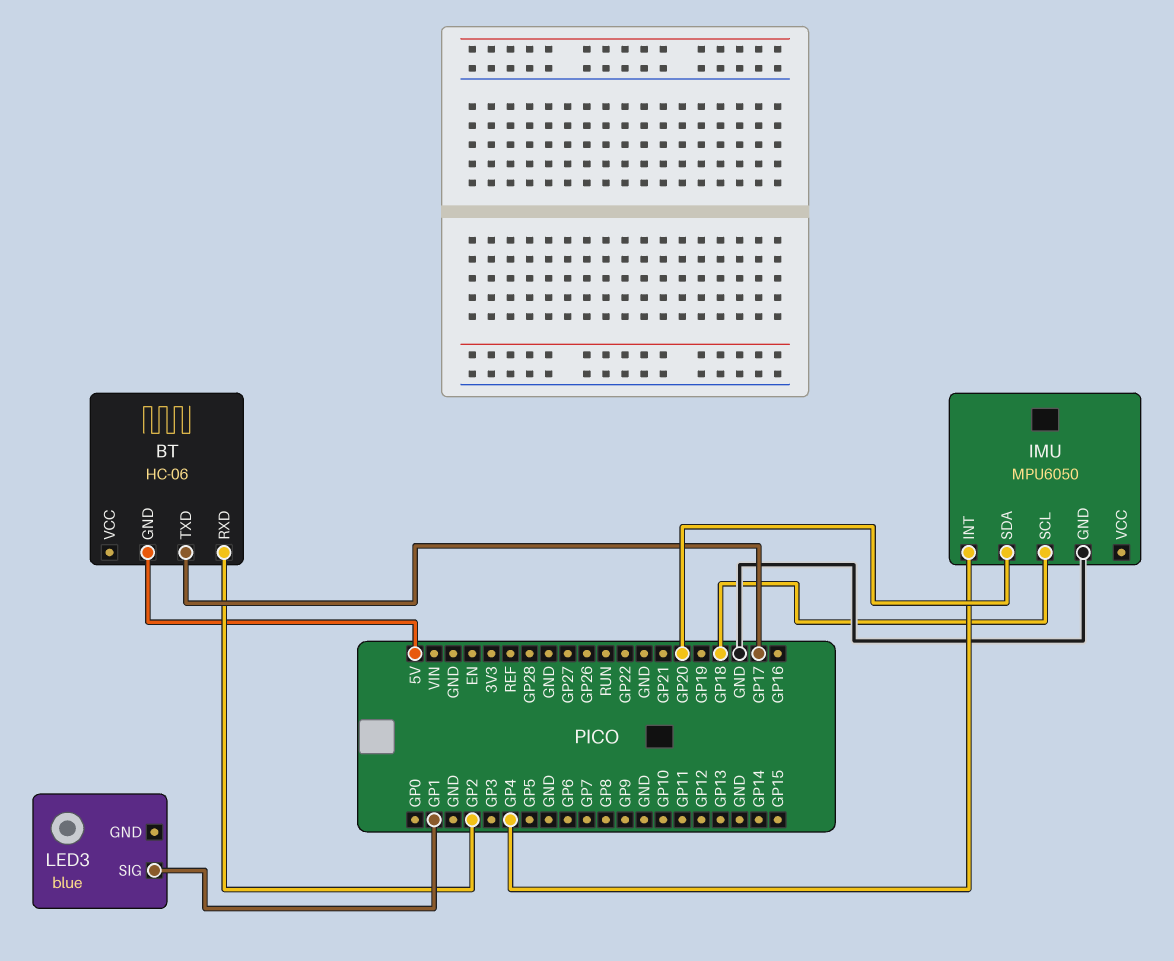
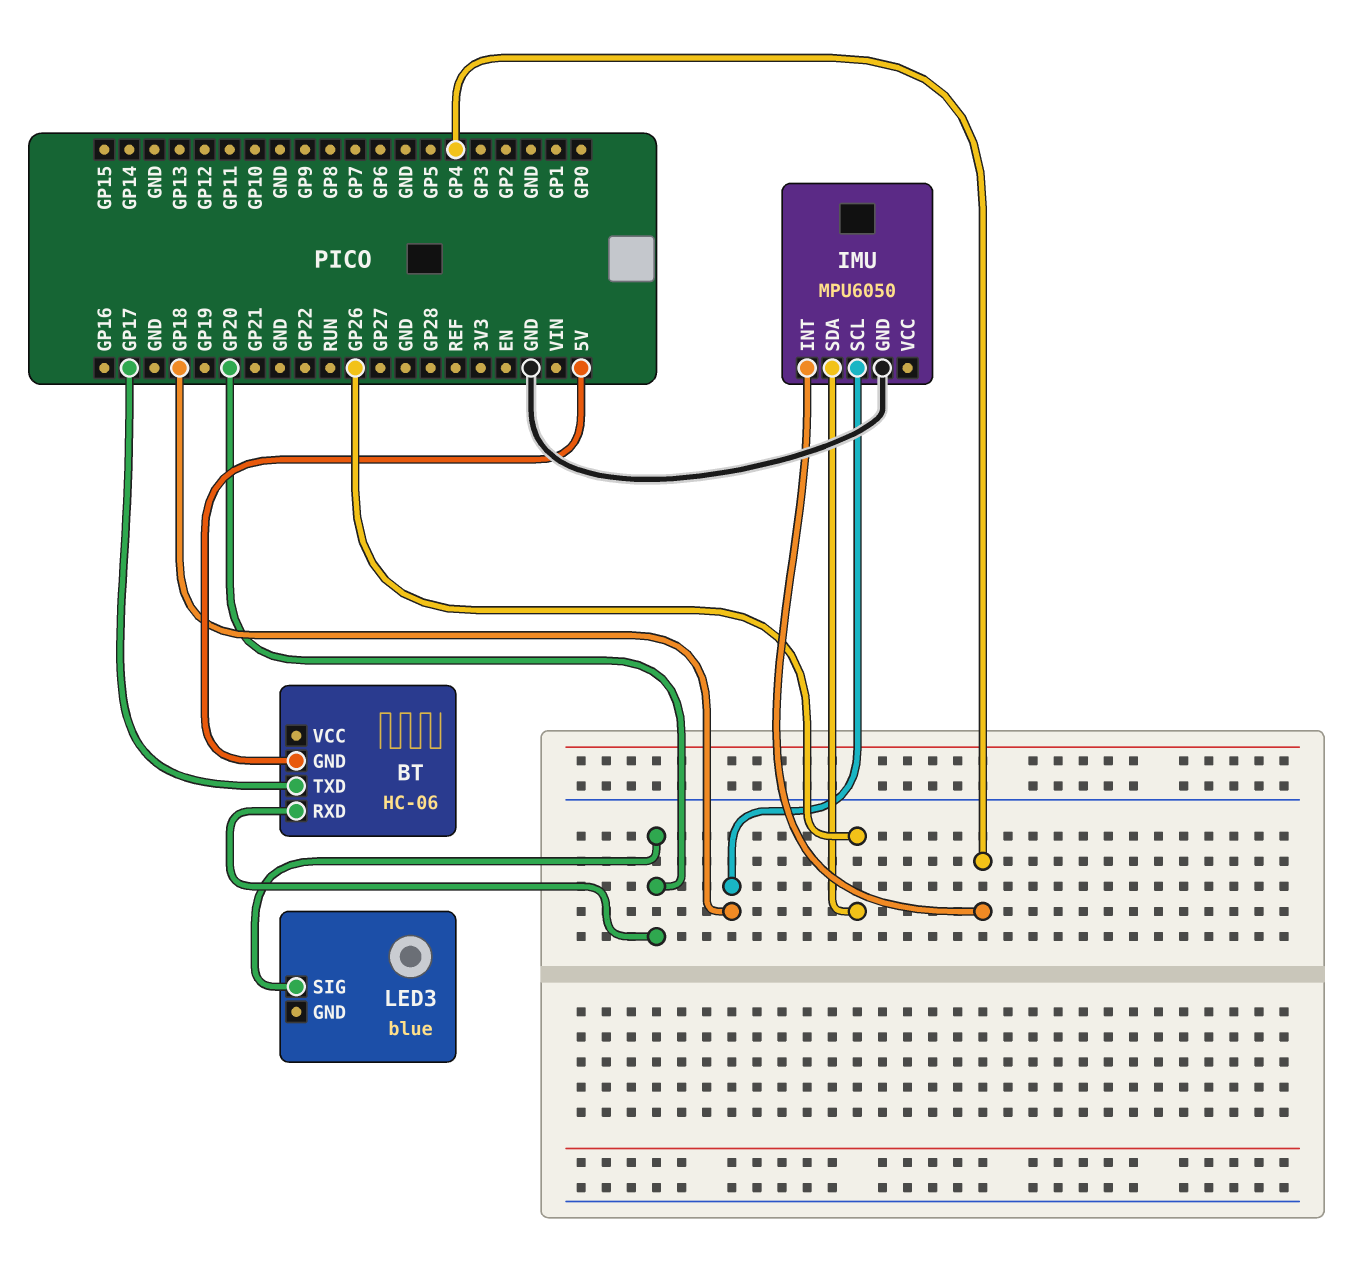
BT pin RXD: GP2 -> GP20
IMU pin SDA: GP20 -> GP26
LED3 pin SIG: GP1 -> GP20

